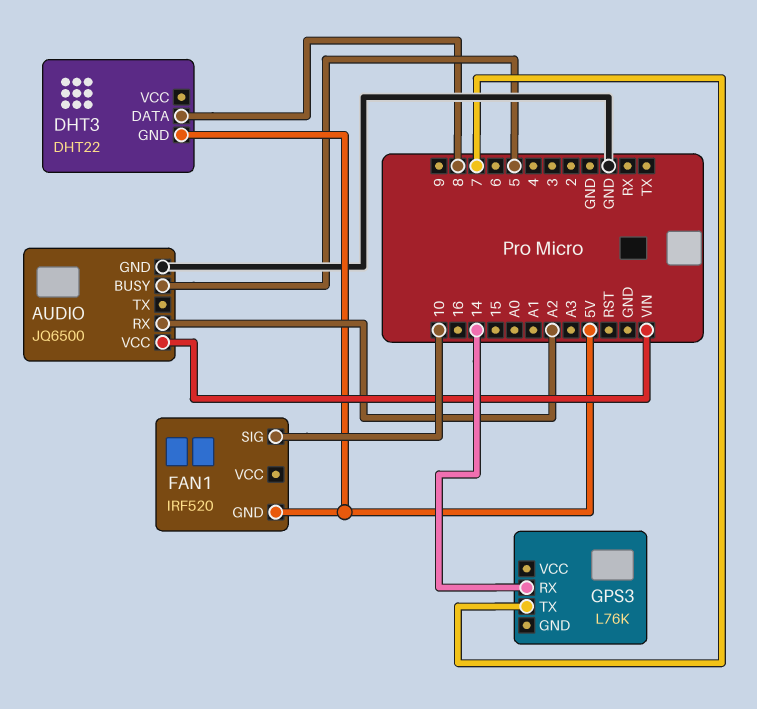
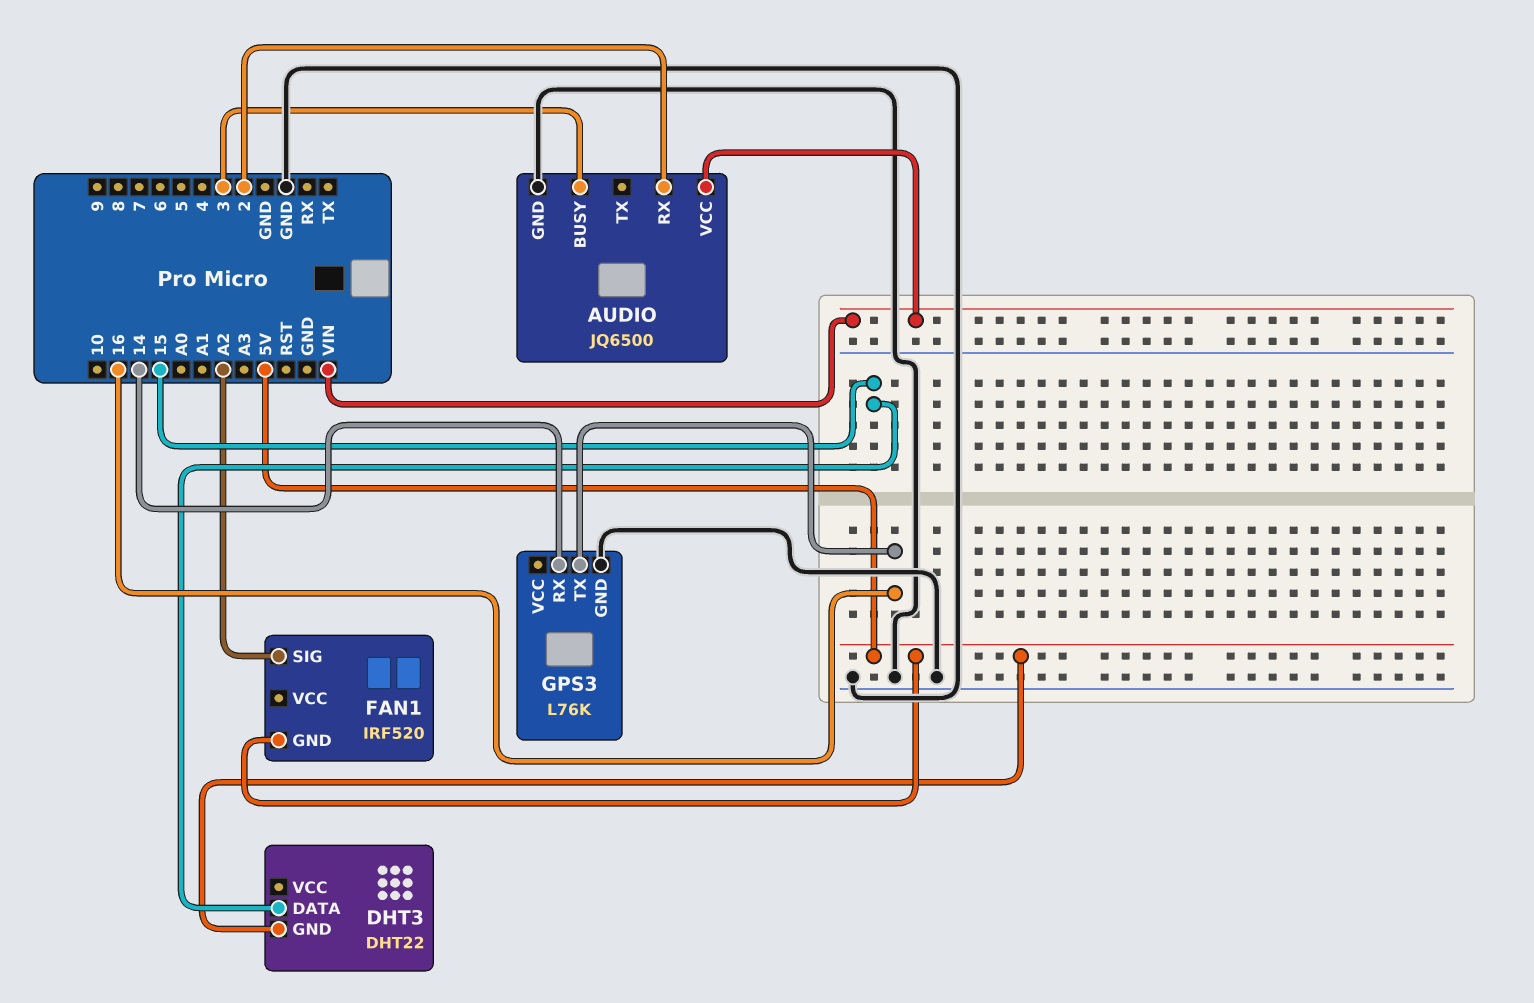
AUDIO pin BUSY: 5 -> 3
AUDIO pin RX: A2 -> 2
DHT3 pin DATA: 8 -> 15
FAN1 pin SIG: 10 -> A2
GPS3 pin GND: none -> GND
GPS3 pin TX: 7 -> 16

